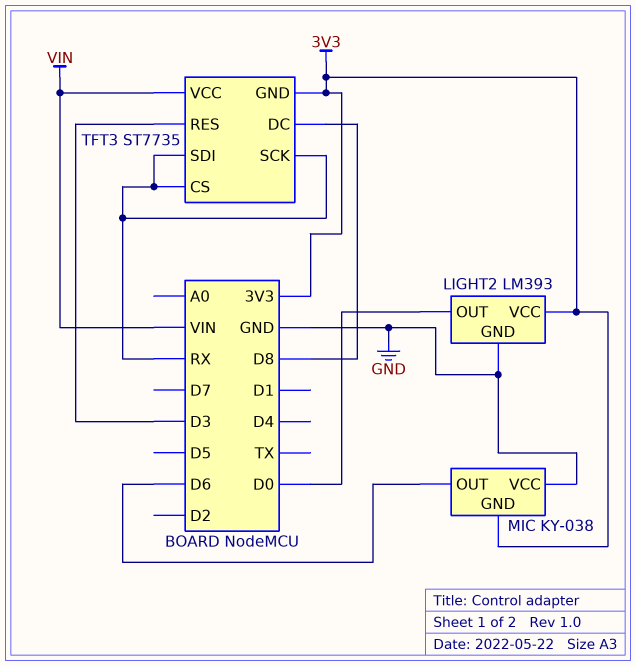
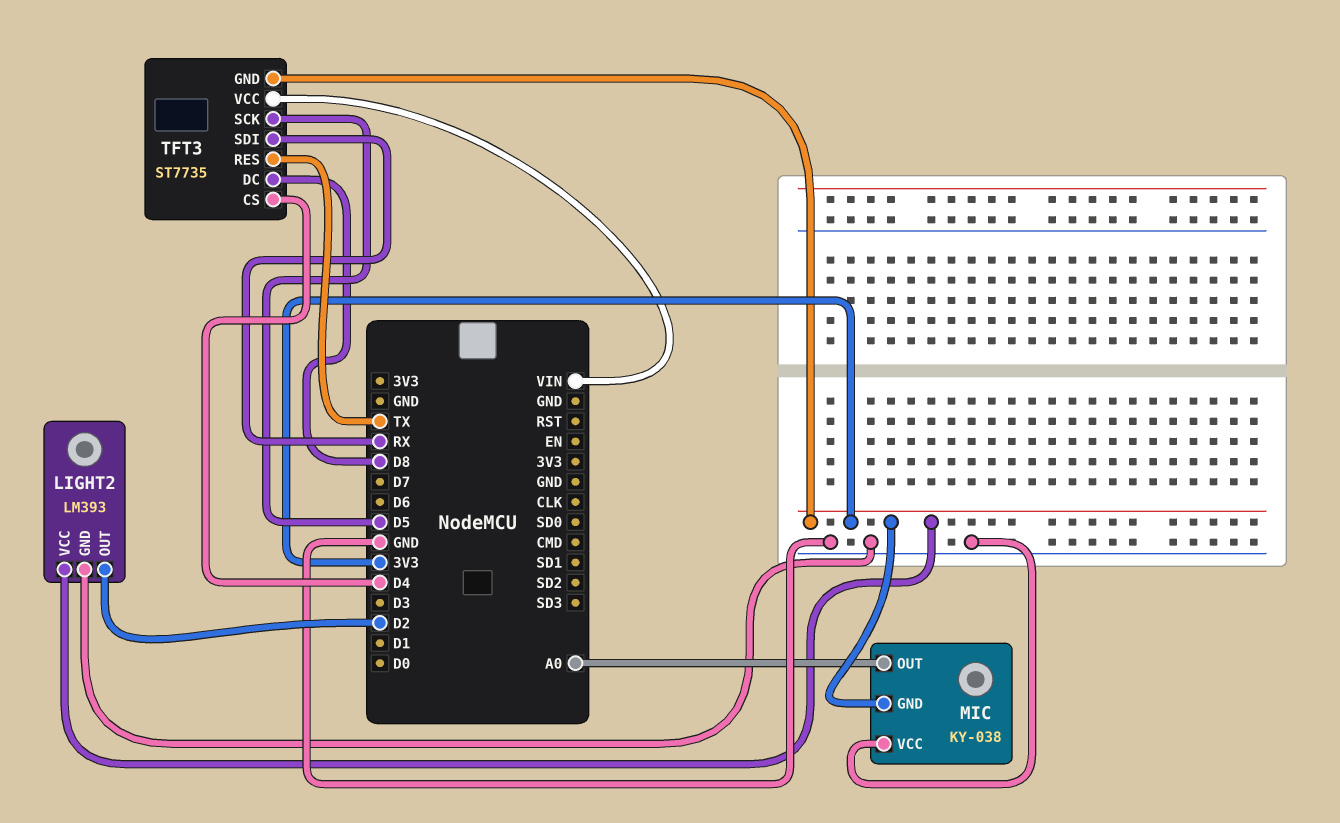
LIGHT2 pin OUT: D0 -> D2
MIC pin OUT: D6 -> A0
TFT3 pin CS: RX -> D4
TFT3 pin RES: D3 -> TX
TFT3 pin SCK: RX -> D5

